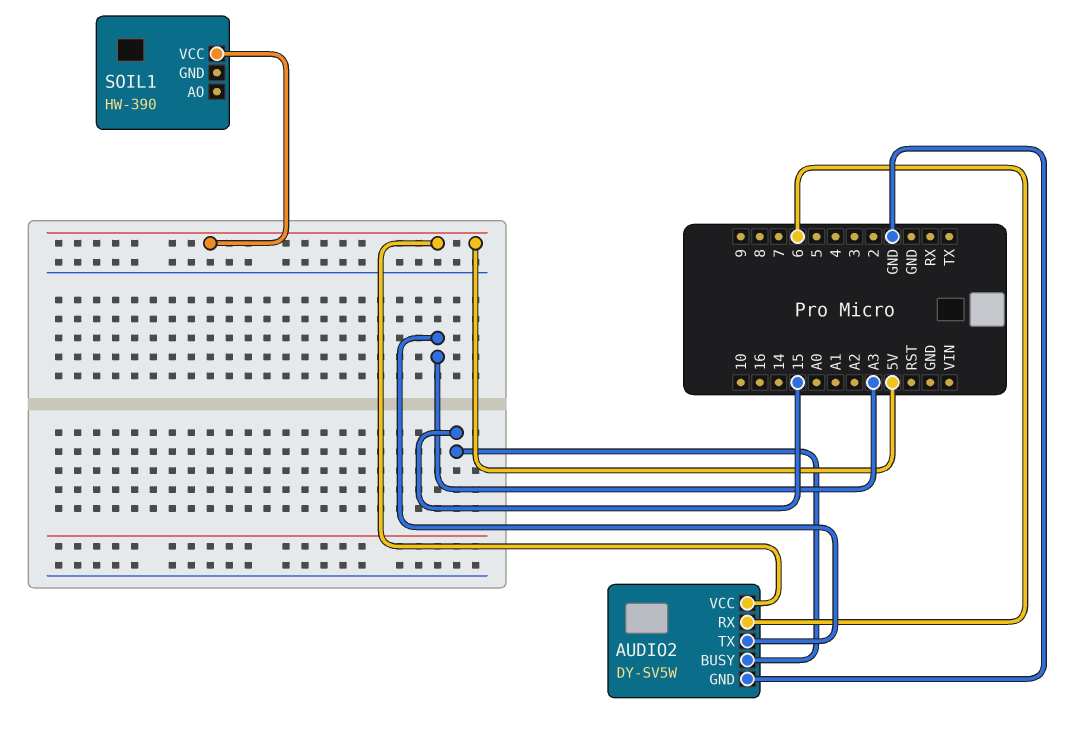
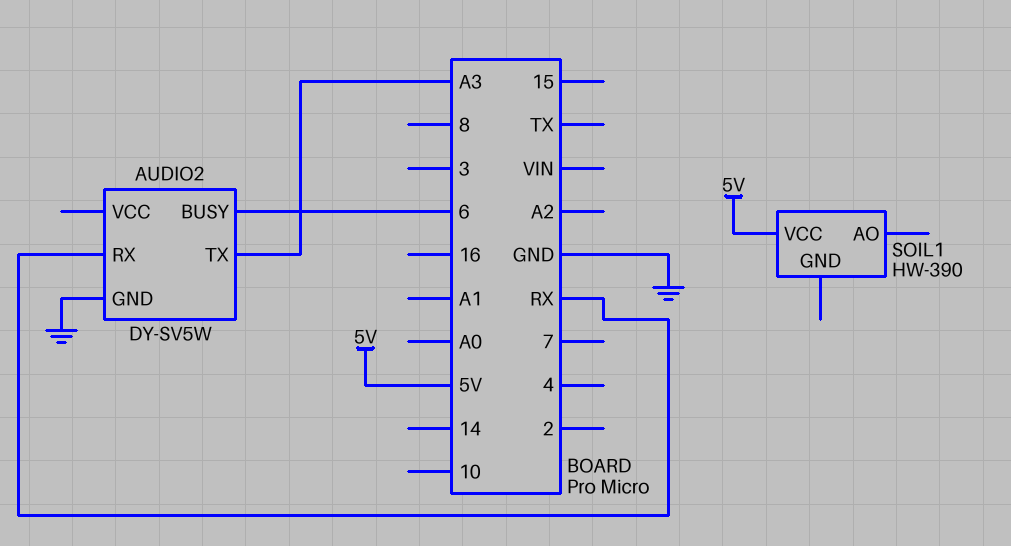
AUDIO2 pin BUSY: 15 -> 6
AUDIO2 pin RX: 6 -> RX
AUDIO2 pin VCC: 5V -> none

